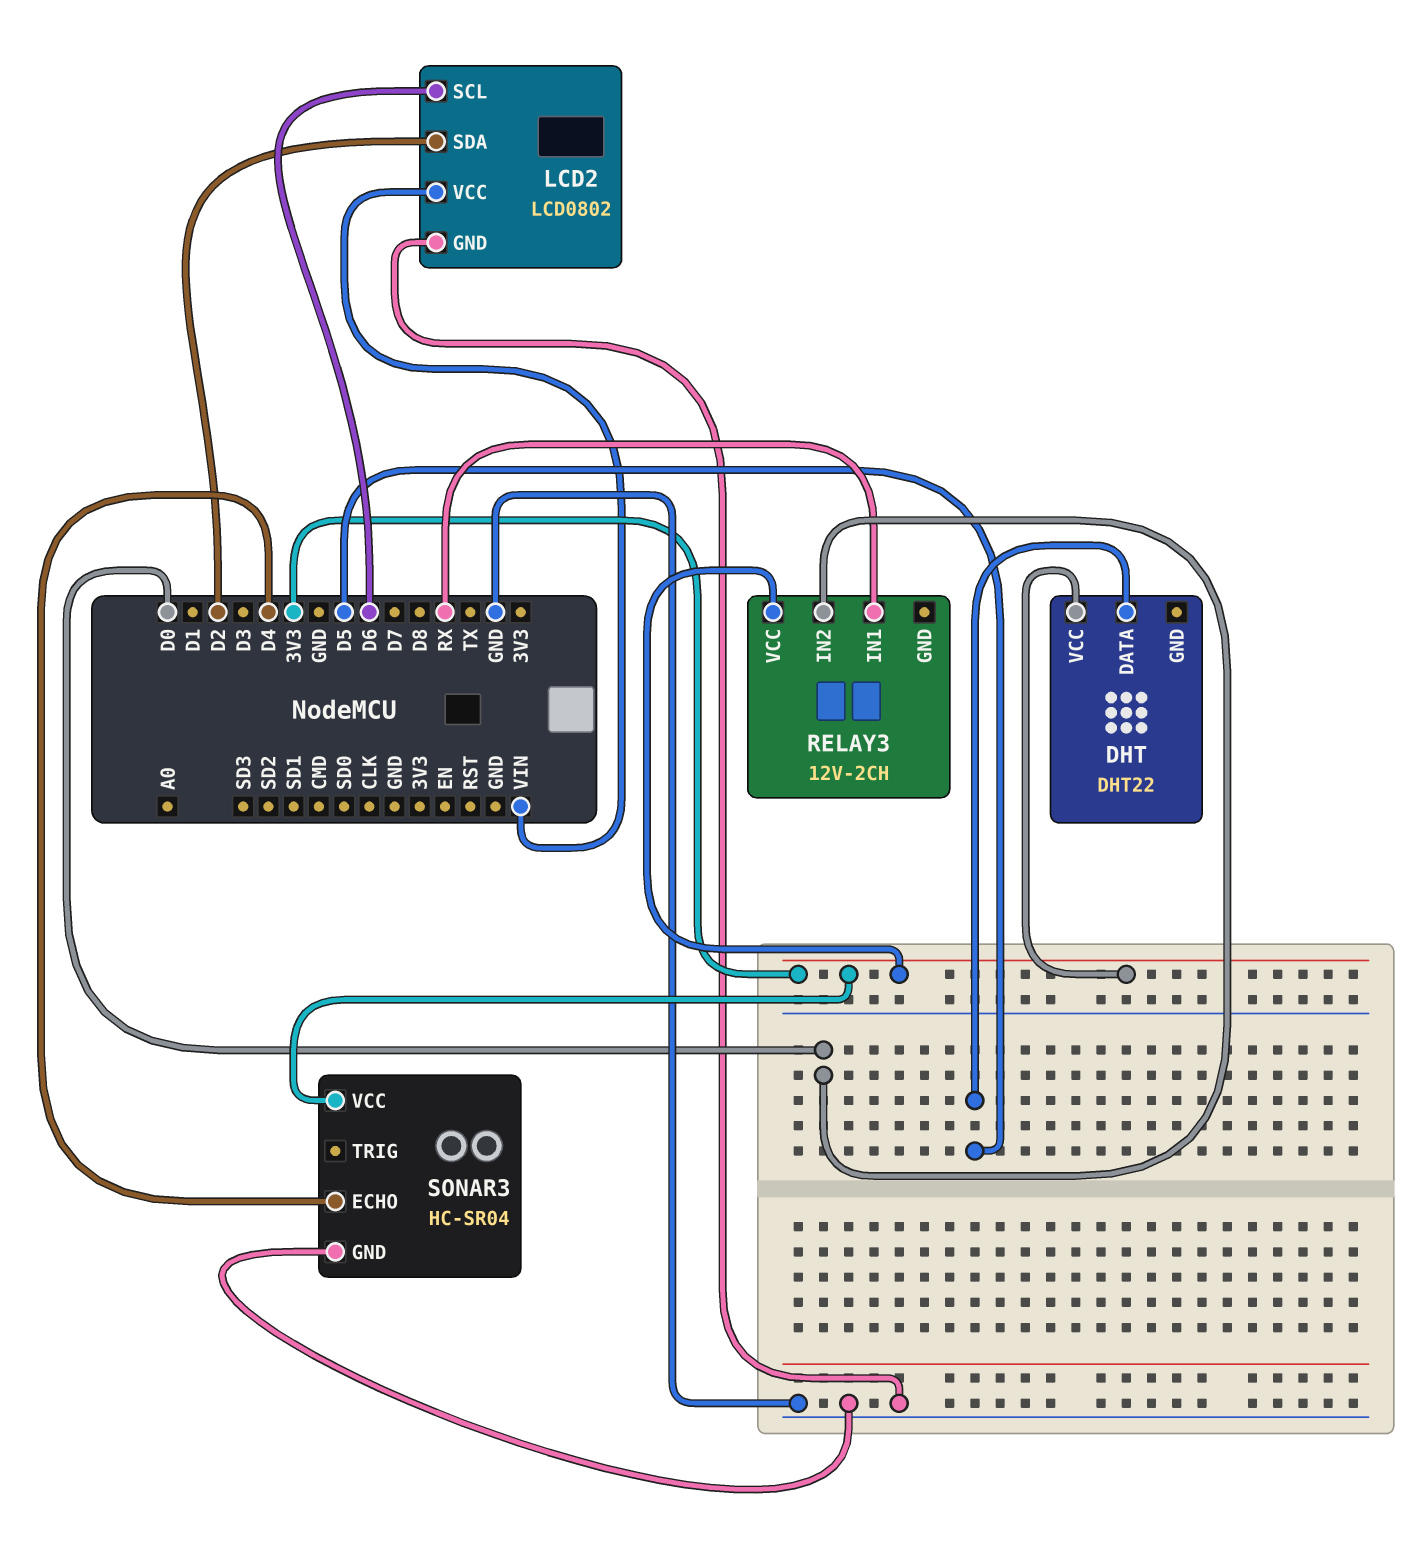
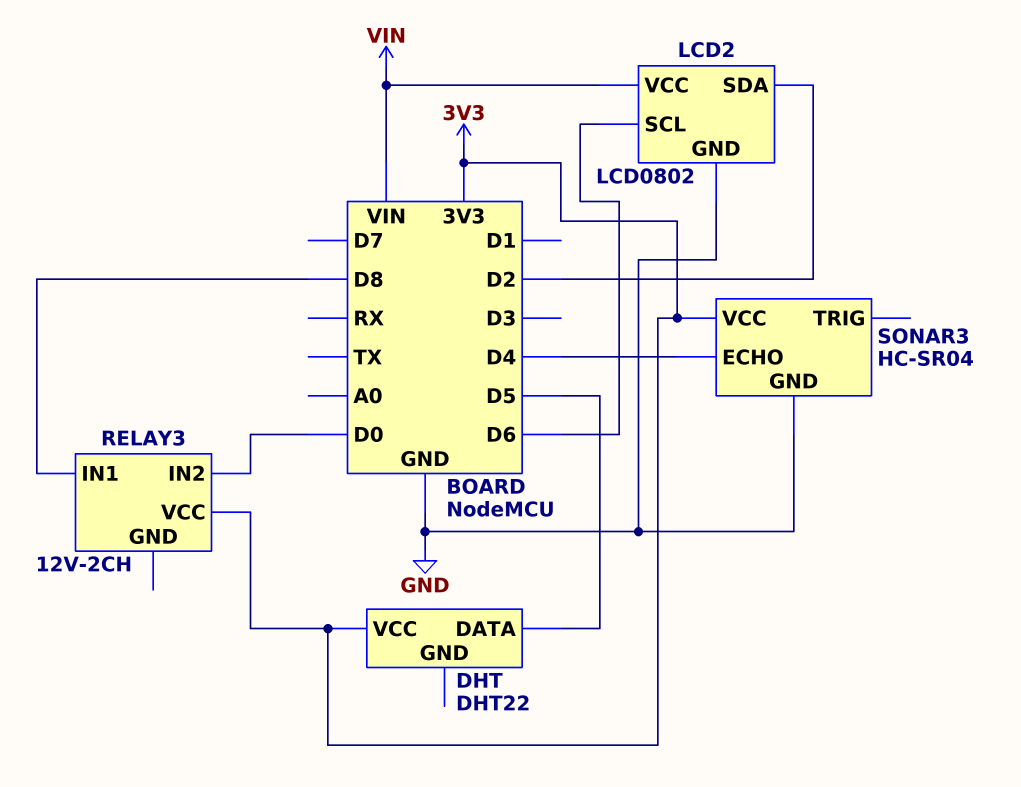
RELAY3 pin IN1: RX -> D8

